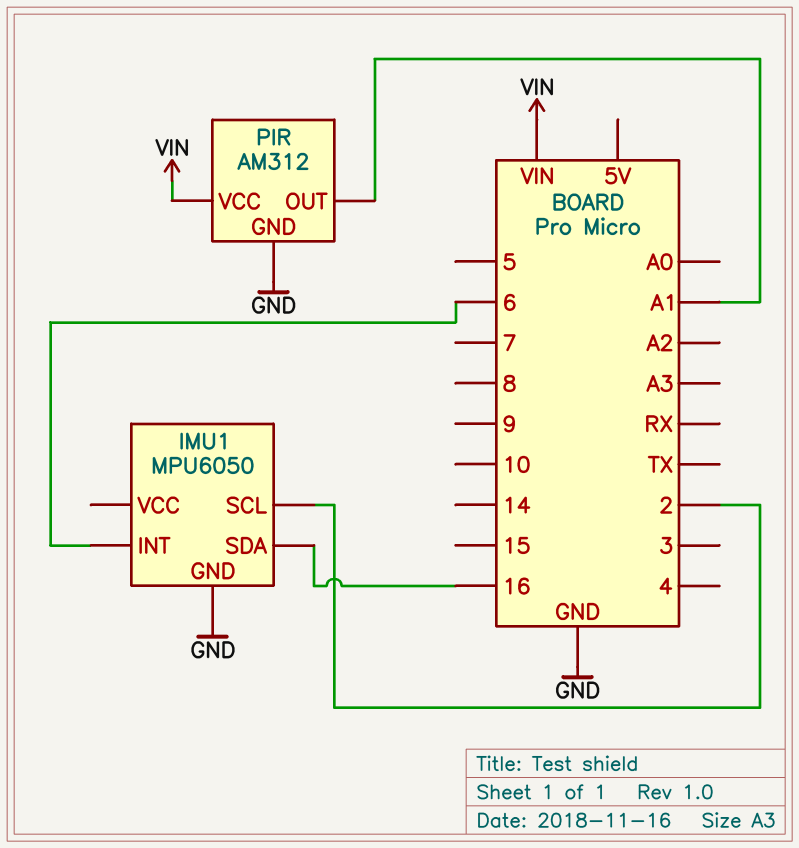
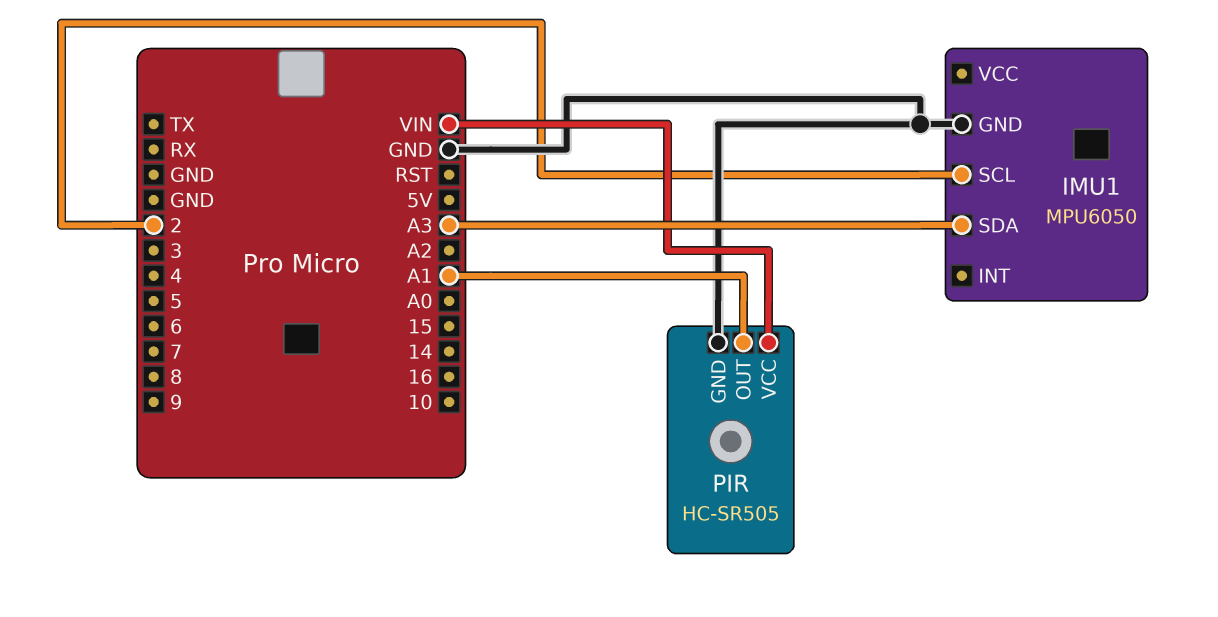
IMU1 pin INT: 6 -> none
IMU1 pin SDA: 16 -> A3
PIR: AM312 -> HC-SR505

